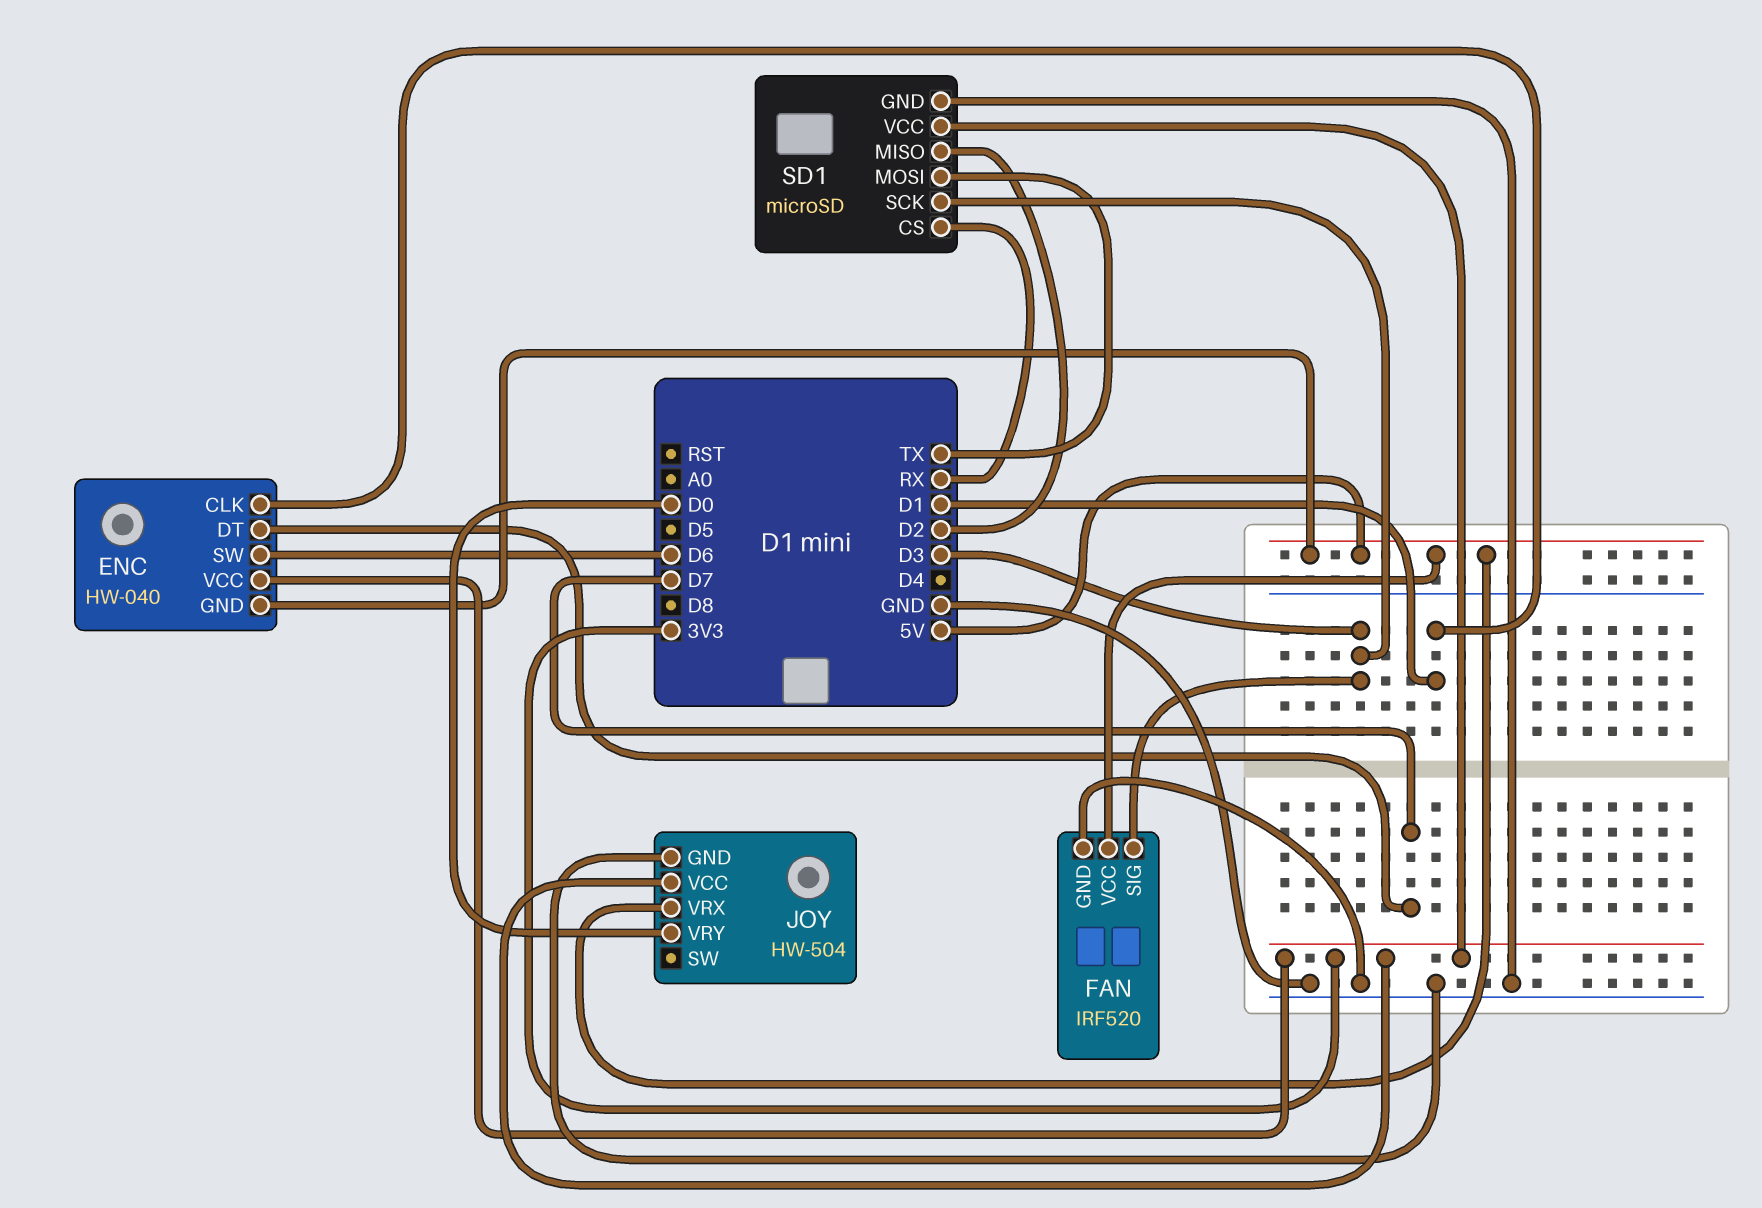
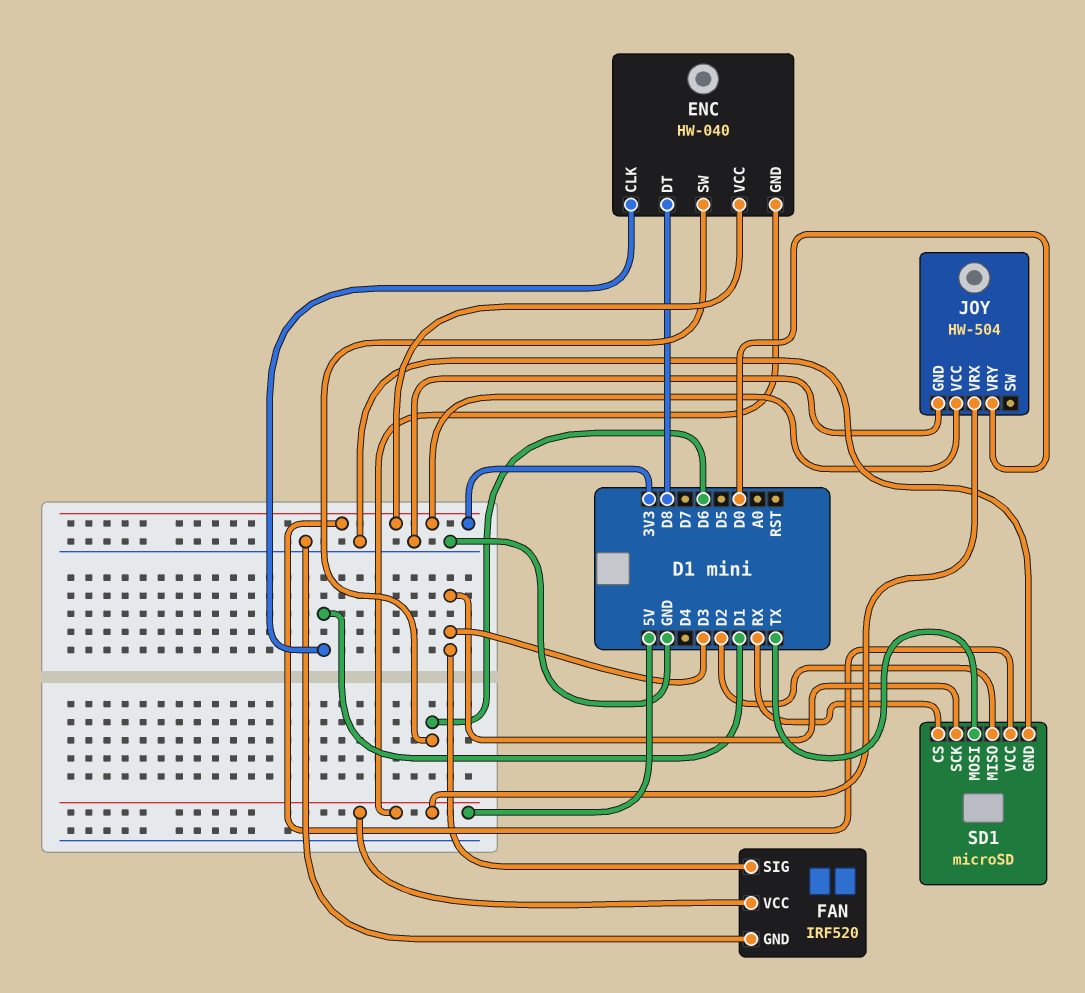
ENC pin DT: D7 -> D8

